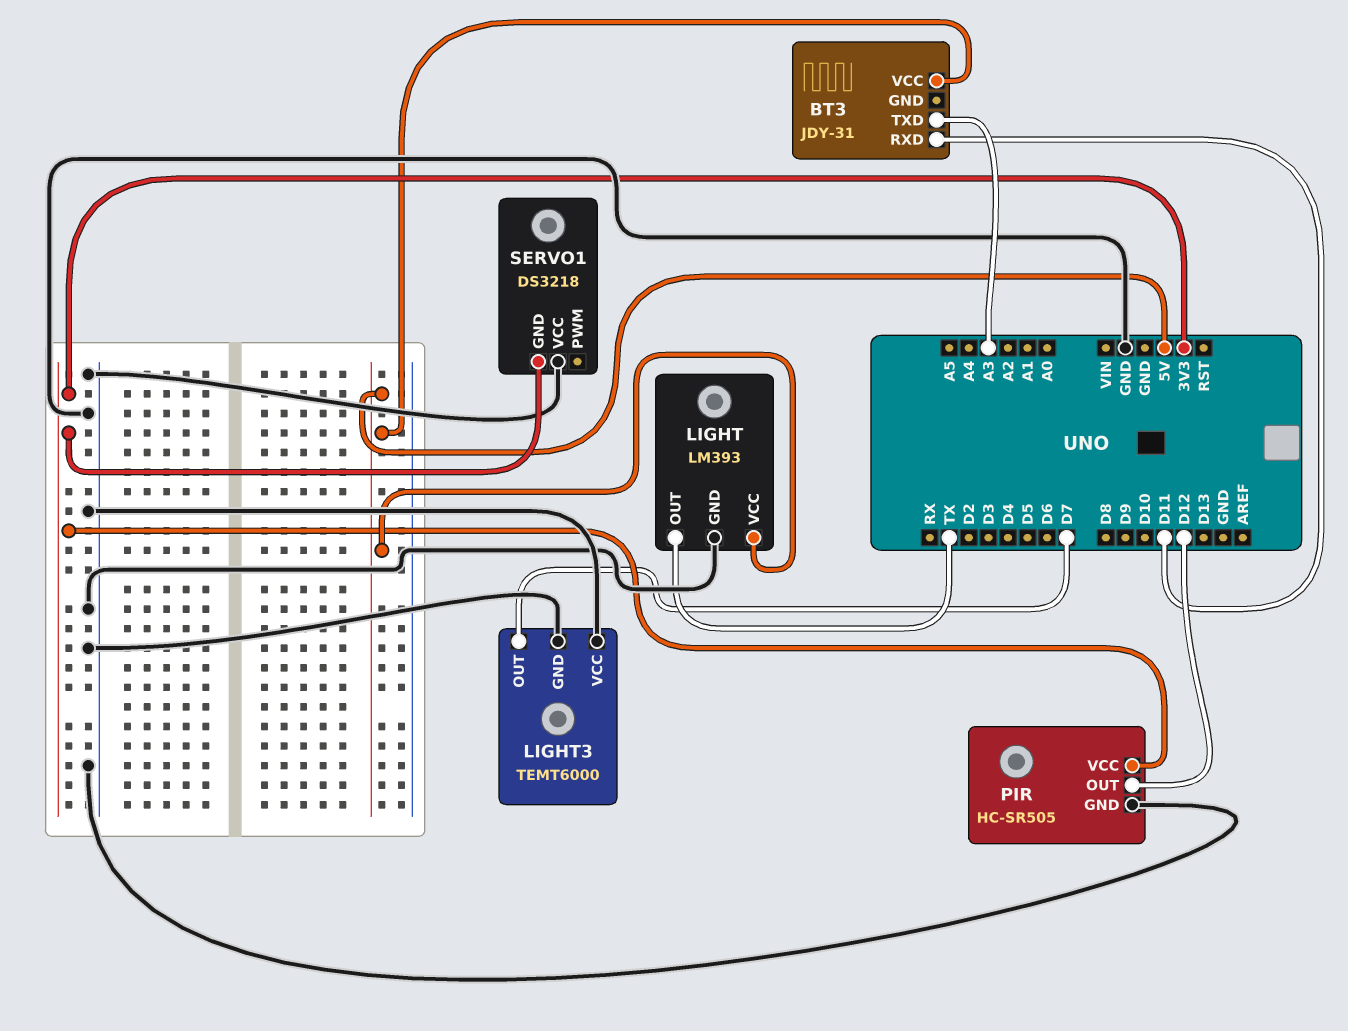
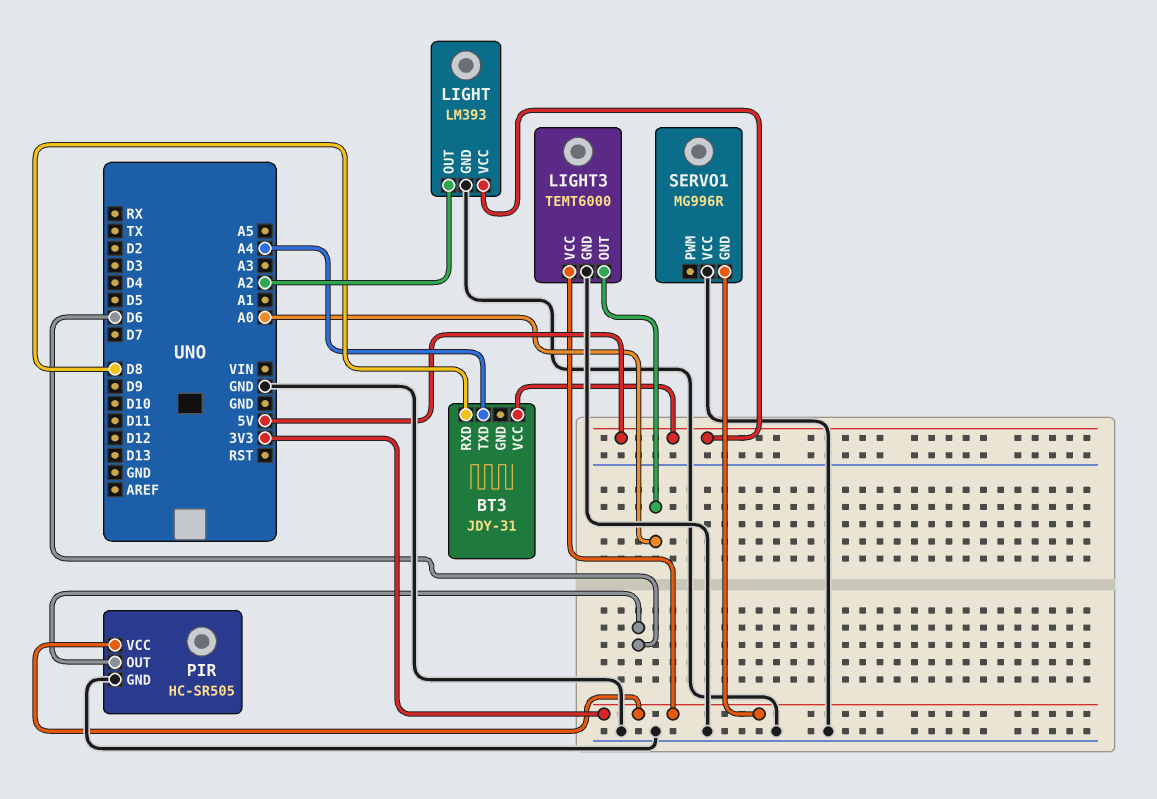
BT3 pin RXD: D11 -> D8
BT3 pin TXD: A3 -> A4
LIGHT pin OUT: TX -> A2
LIGHT3 pin OUT: D7 -> A0
LIGHT3 pin VCC: GND -> 3V3
PIR pin OUT: D12 -> D6
SERVO1: DS3218 -> MG996R

